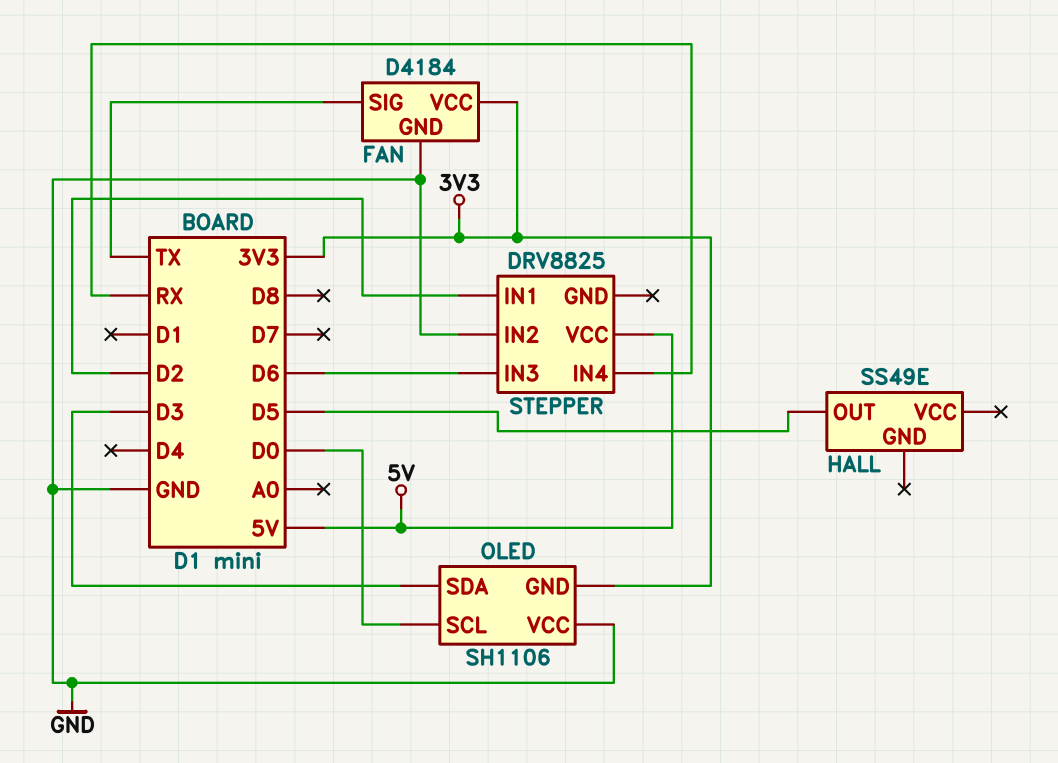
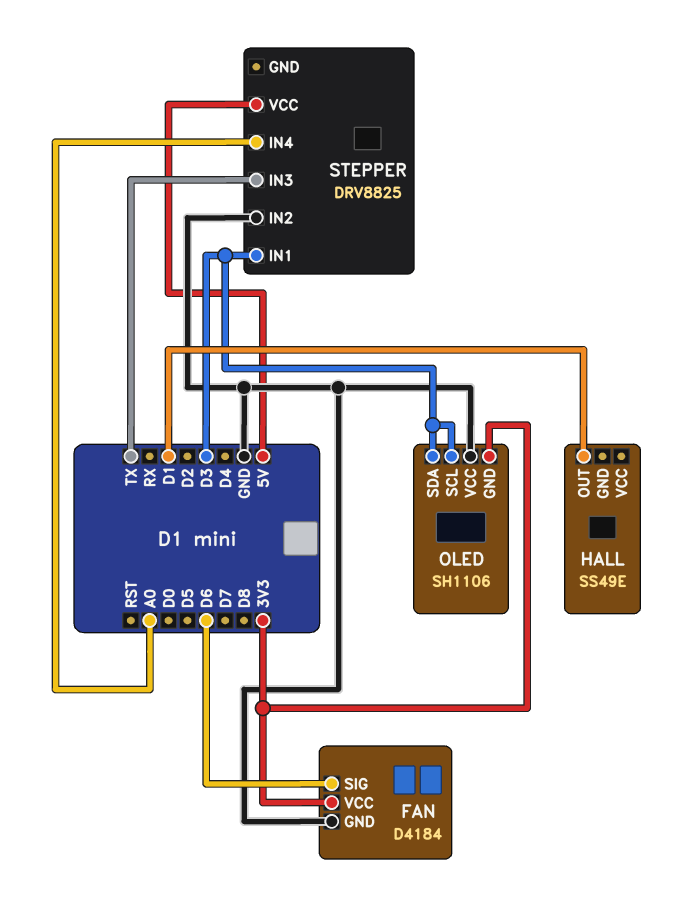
FAN pin SIG: TX -> D6
HALL pin OUT: D5 -> D1
OLED pin SCL: D0 -> D3
STEPPER pin IN1: D2 -> D3
STEPPER pin IN3: D6 -> TX
STEPPER pin IN4: RX -> A0

